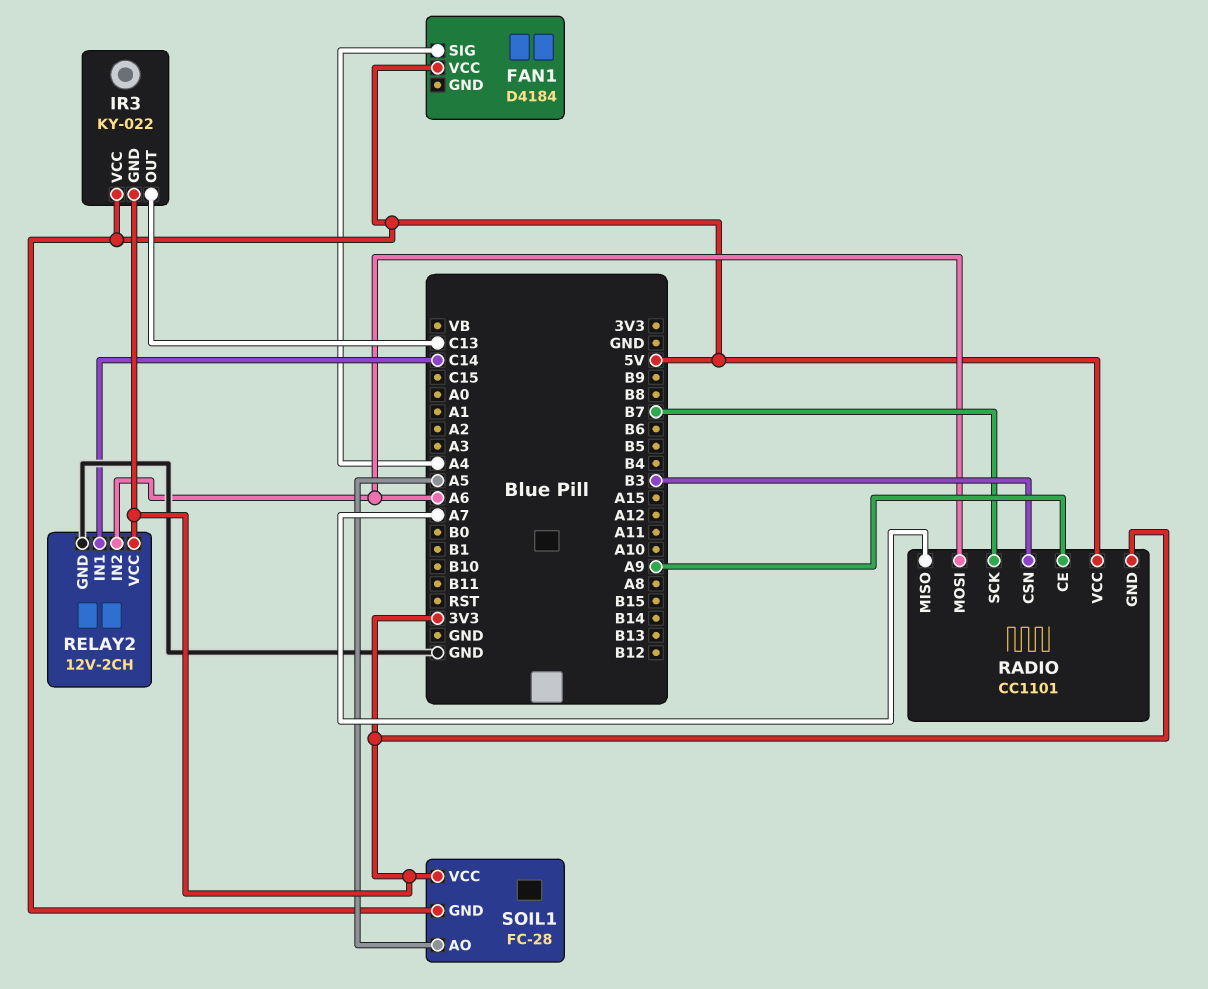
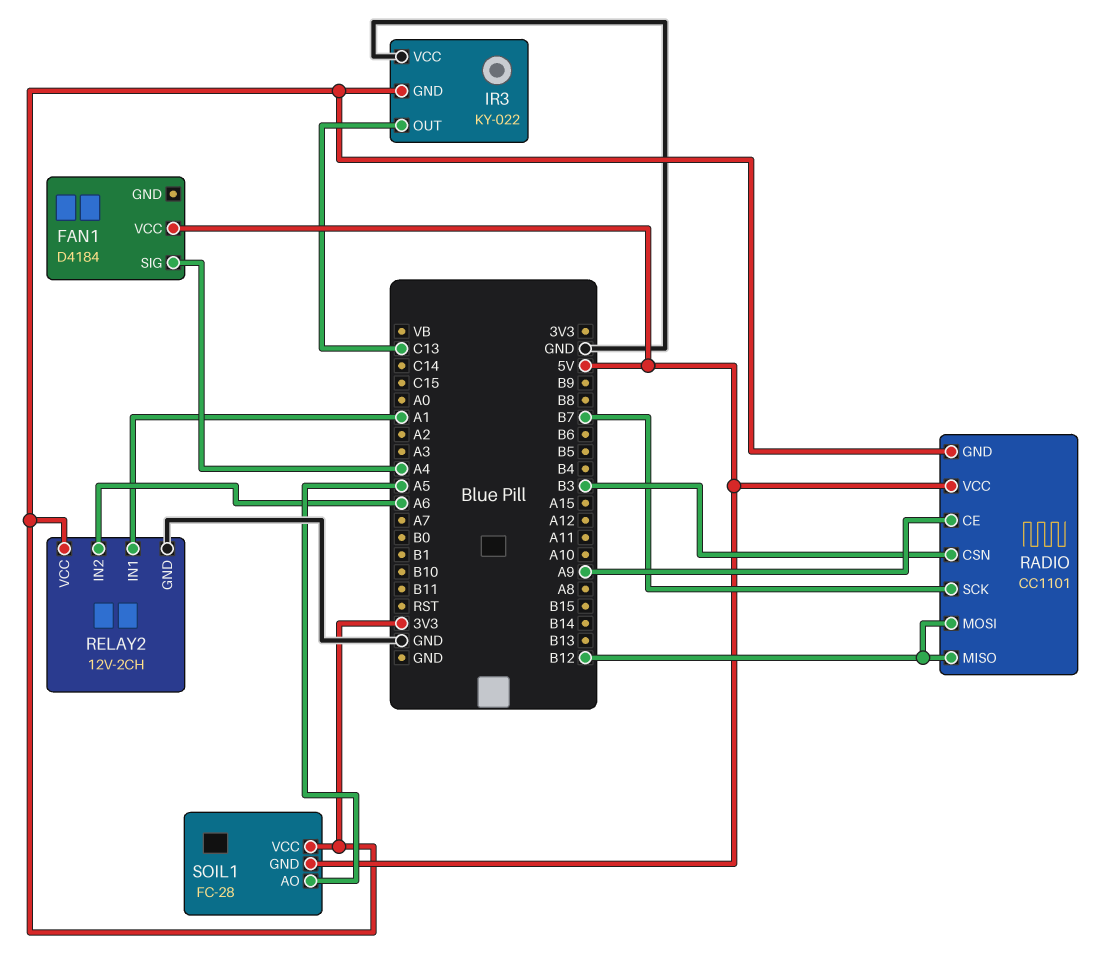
IR3 pin VCC: 5V -> GND
RADIO pin MISO: A7 -> B12
RADIO pin MOSI: A6 -> B12
RELAY2 pin IN1: C14 -> A1

